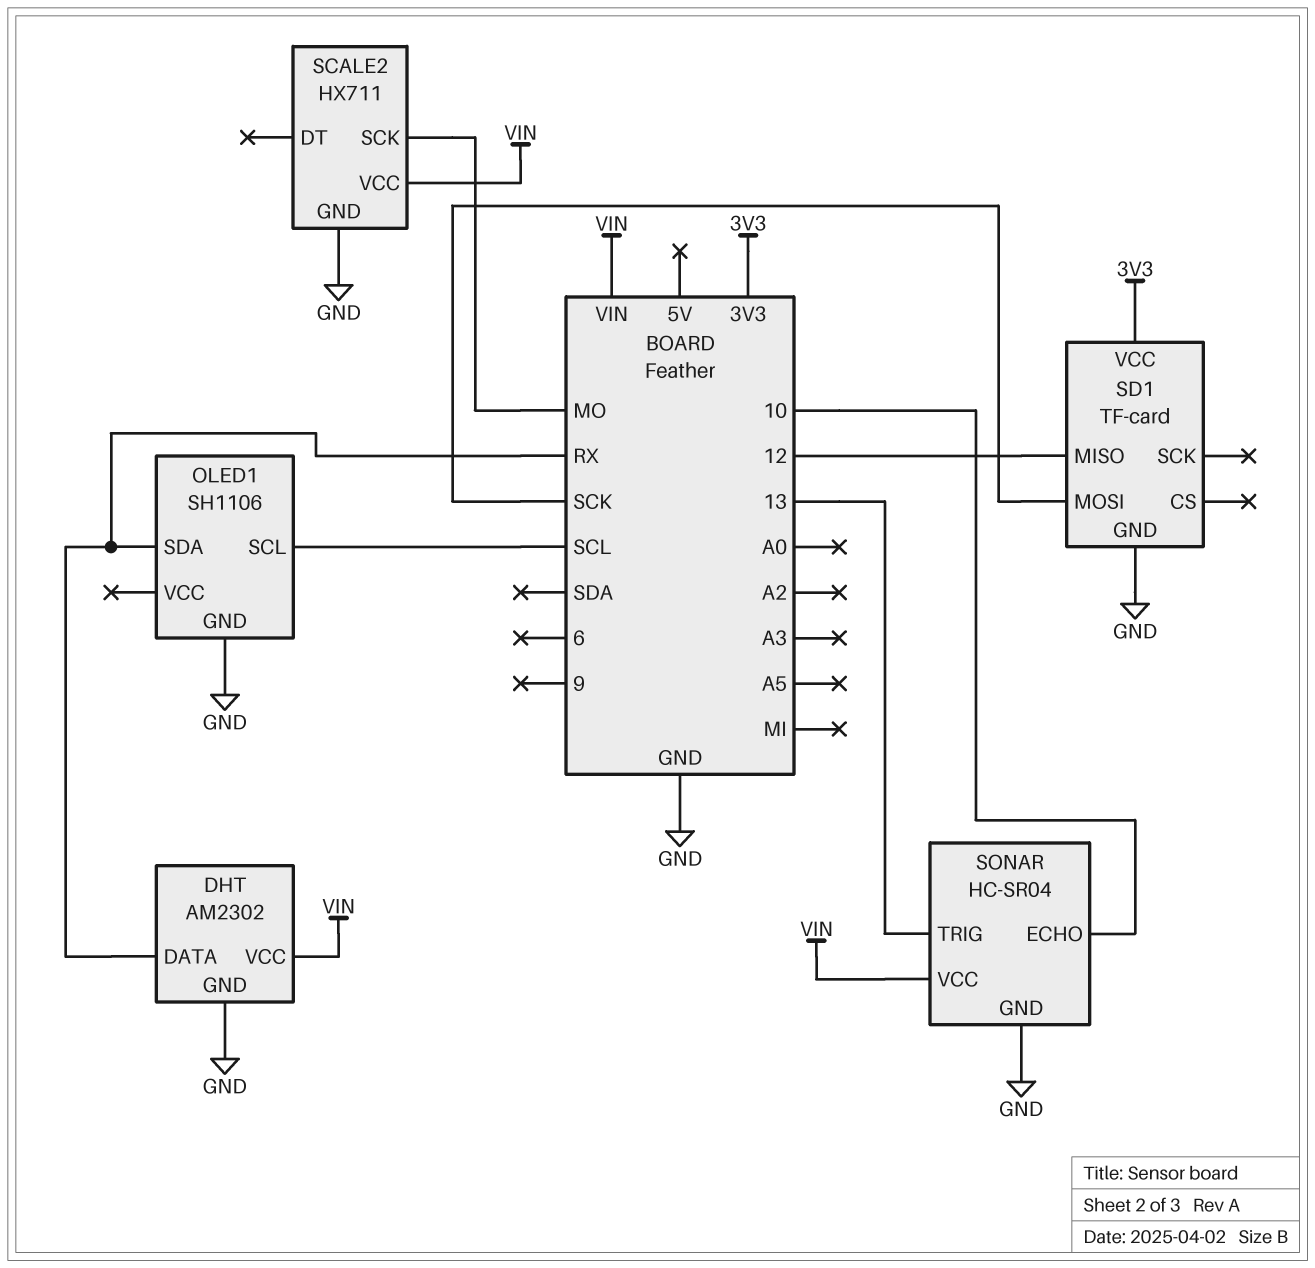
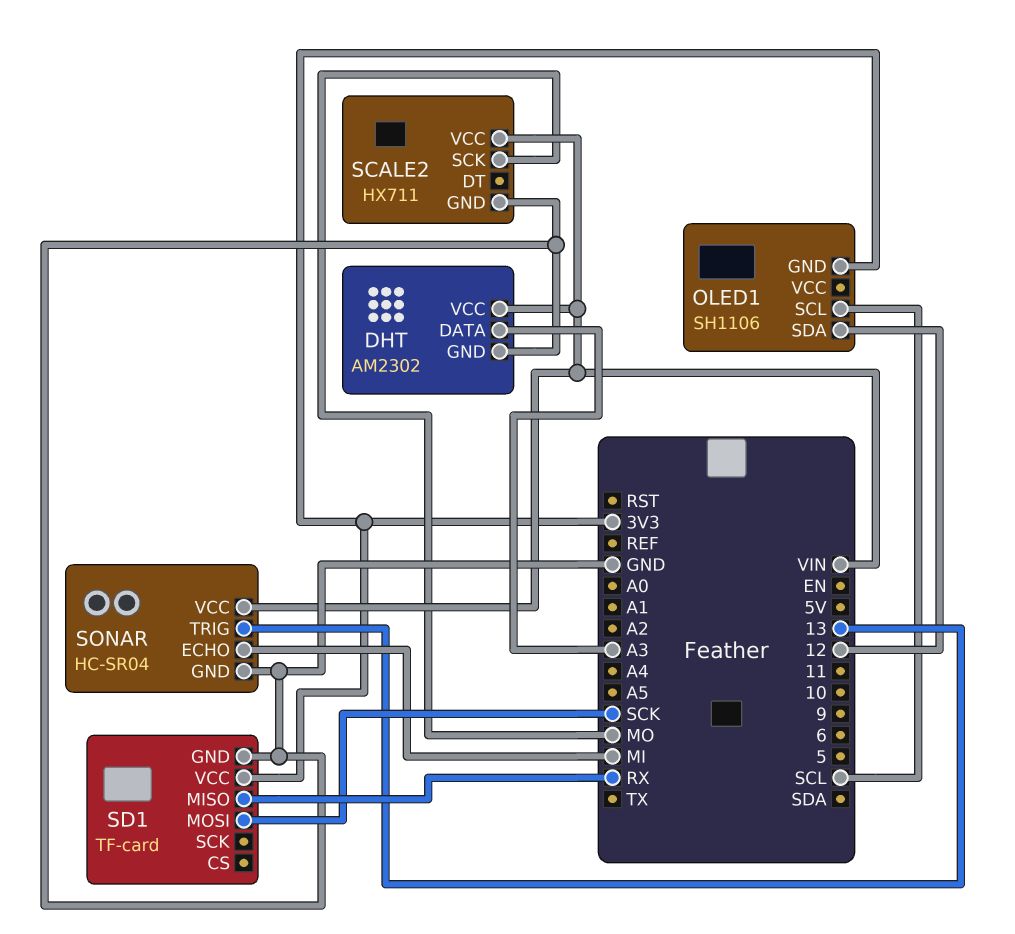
DHT pin DATA: RX -> A3
OLED1 pin GND: GND -> 3V3
OLED1 pin SDA: RX -> 12
SD1 pin MISO: 12 -> RX
SONAR pin ECHO: 10 -> MI

